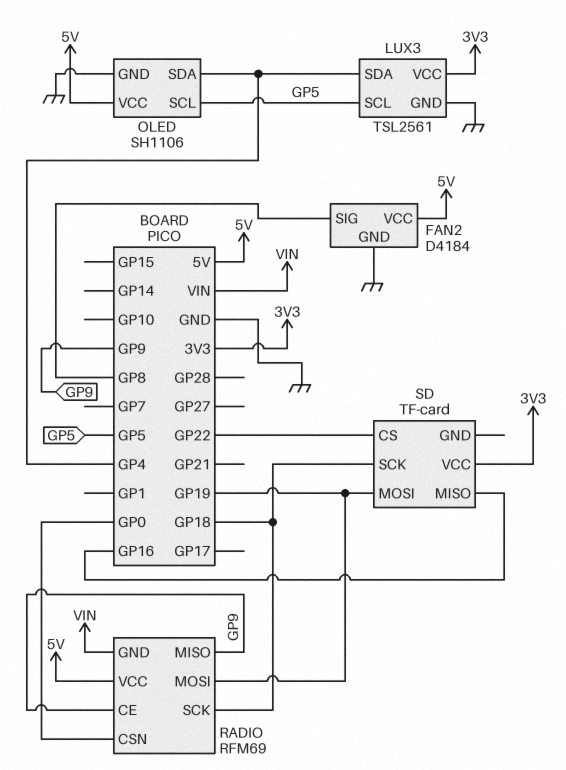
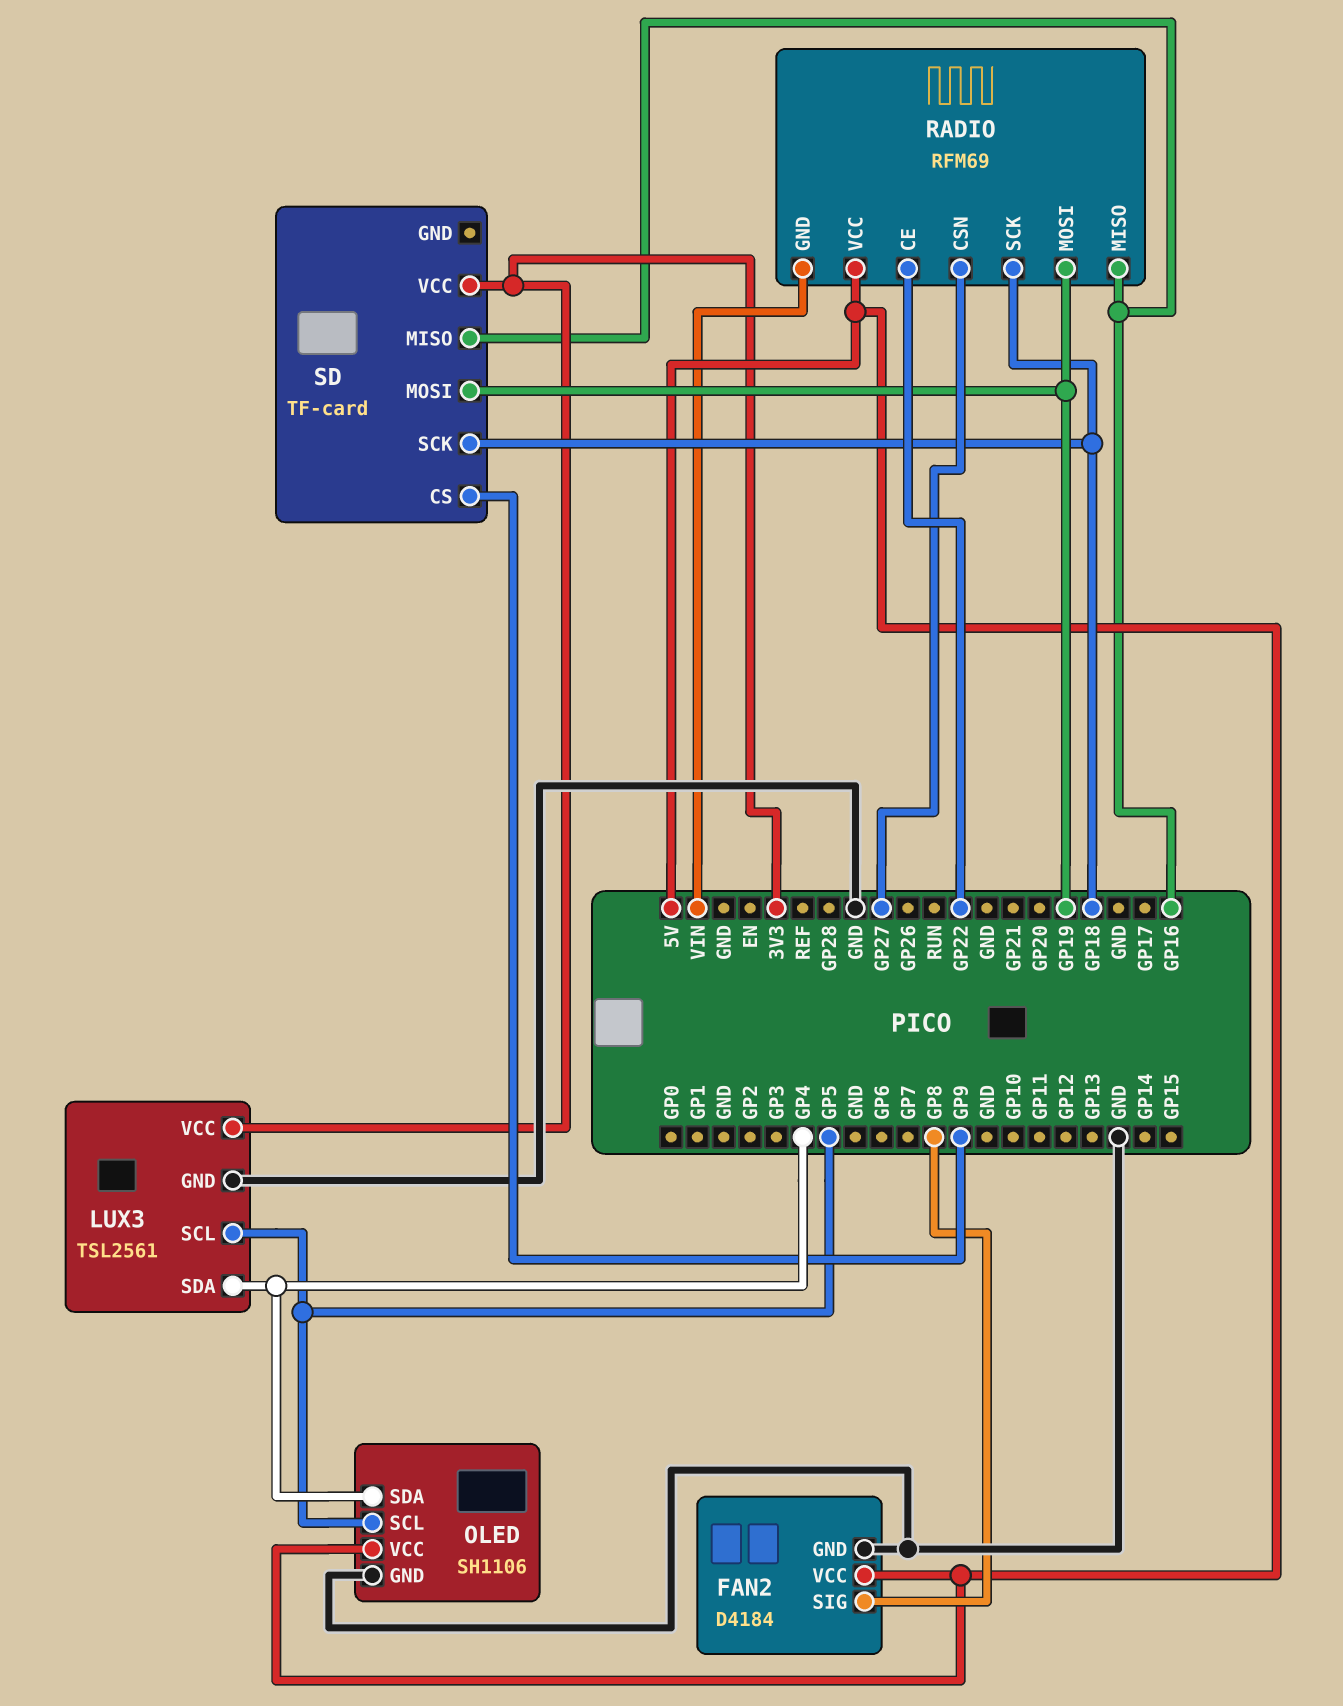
RADIO pin CE: GP9 -> GP22
RADIO pin CSN: GP0 -> GP27
RADIO pin MISO: GP9 -> GP16
SD pin CS: GP22 -> GP9

